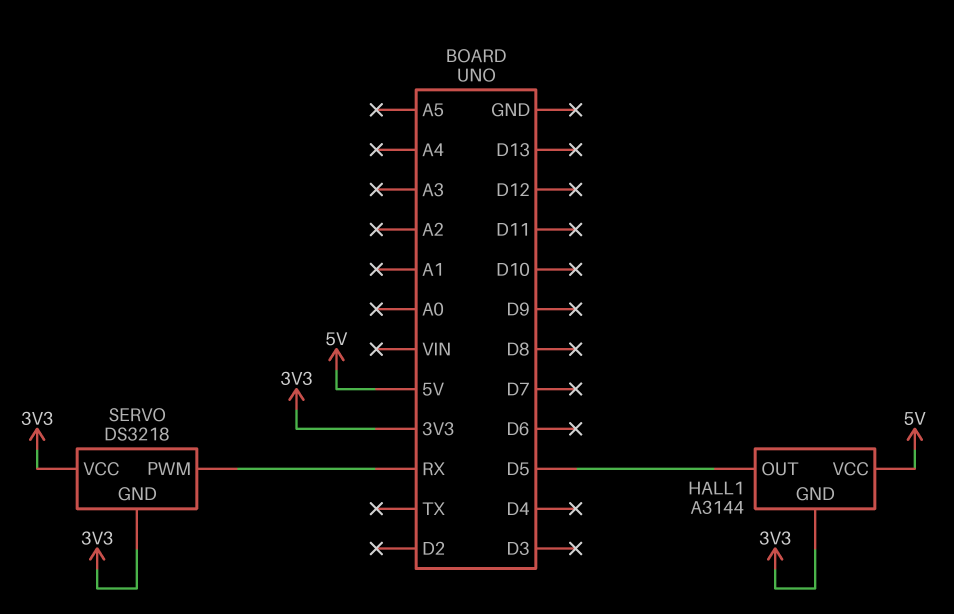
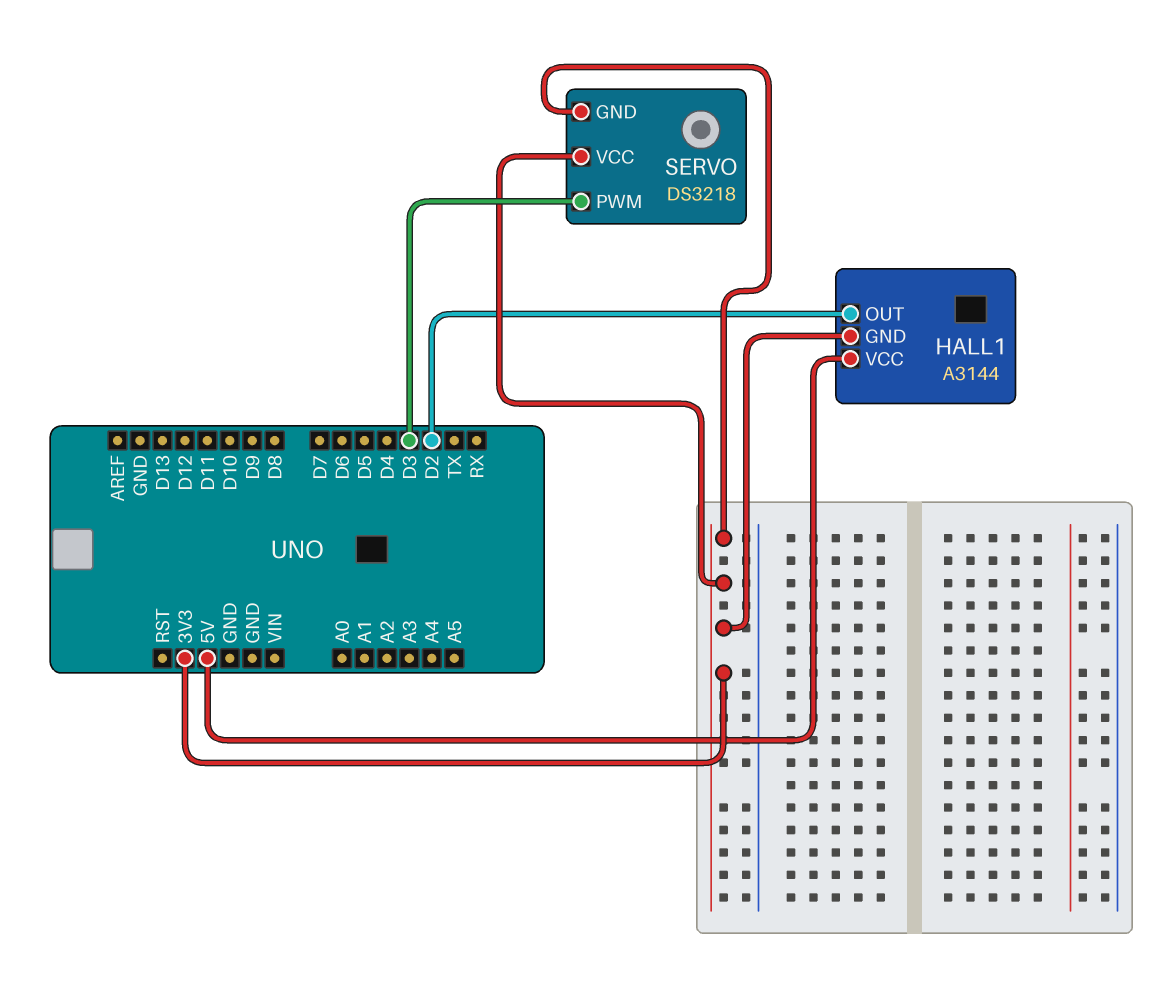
HALL1 pin OUT: D5 -> D2
SERVO pin PWM: RX -> D3

